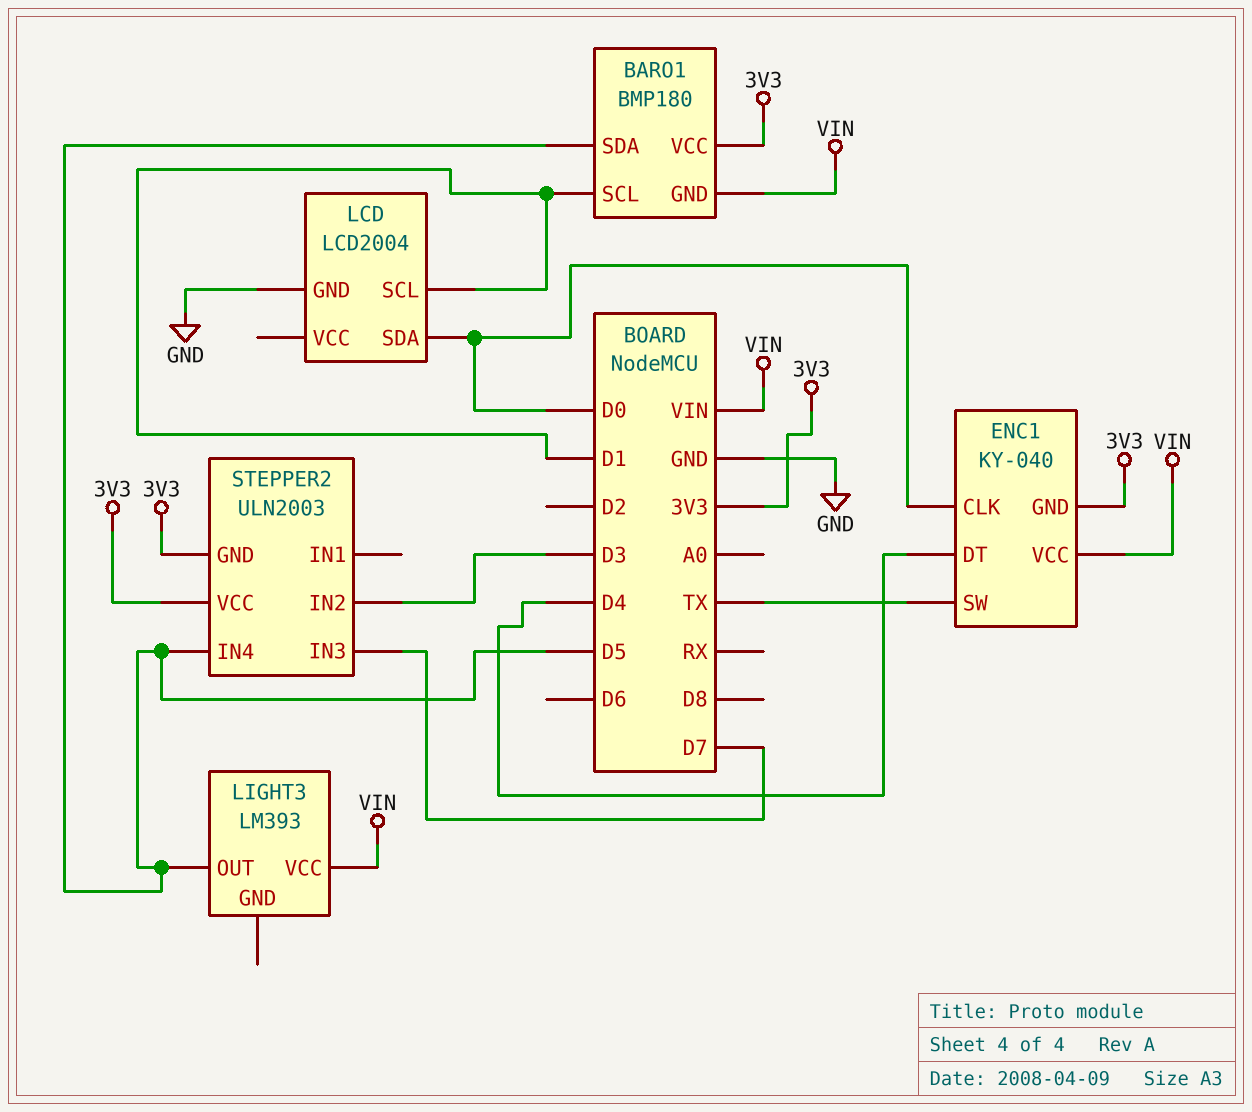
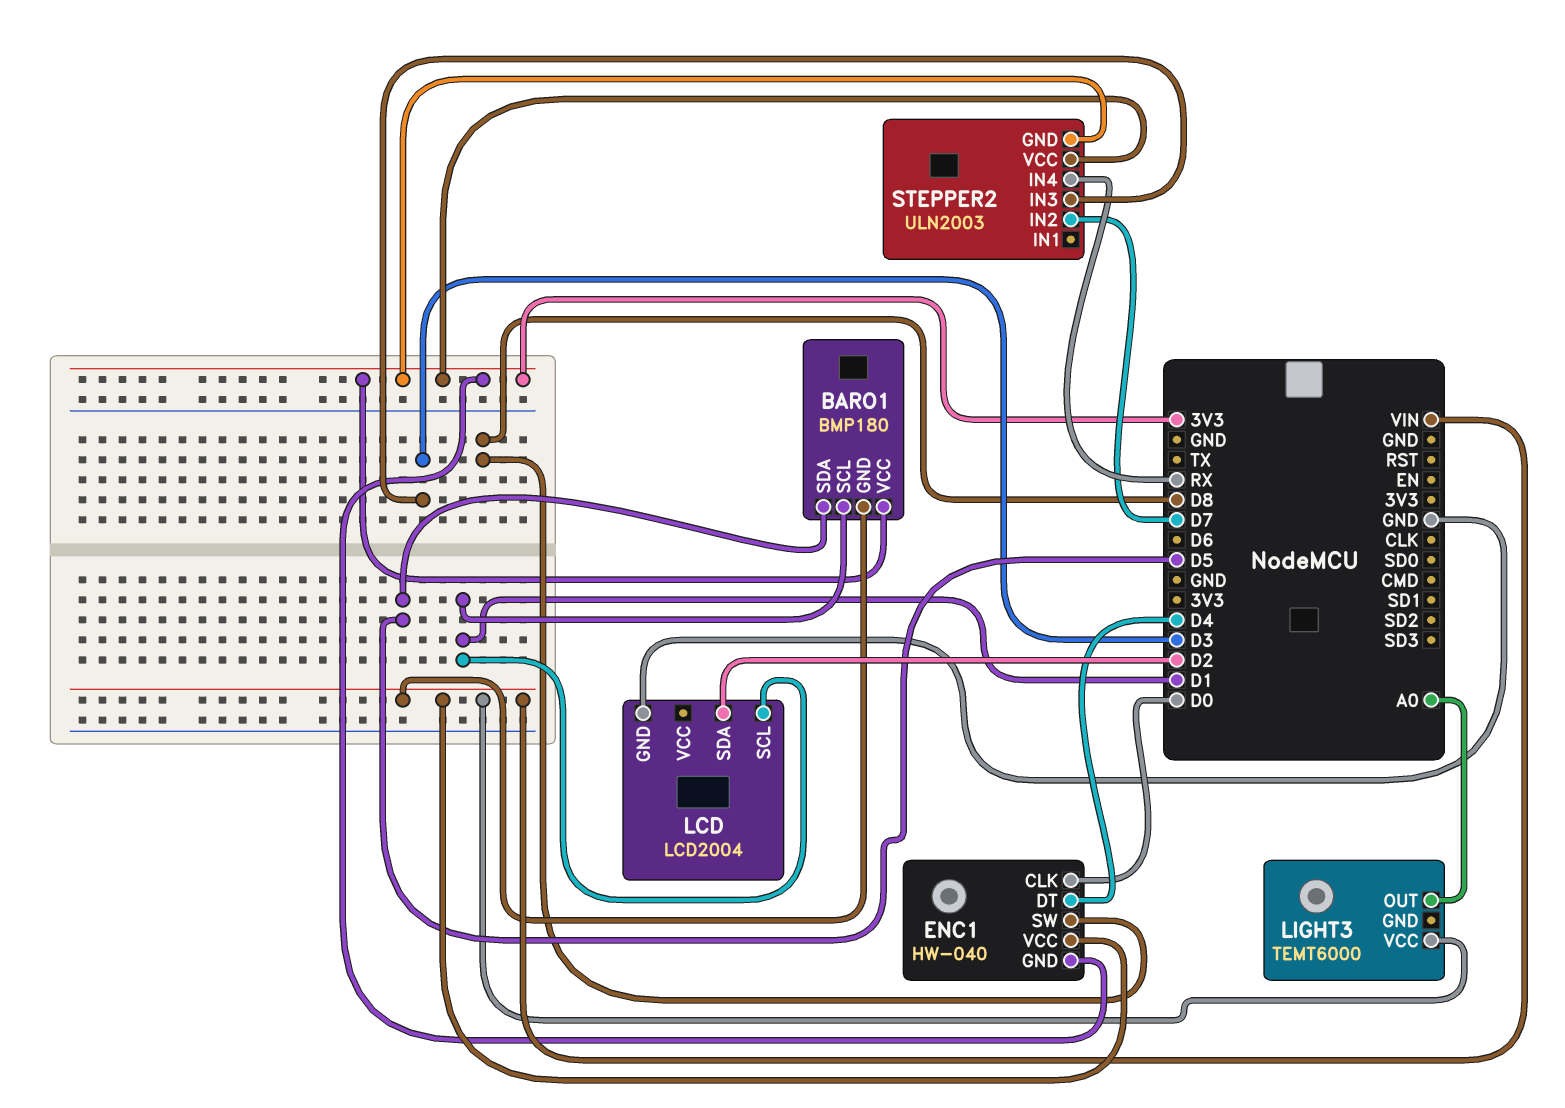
ENC1: KY-040 -> HW-040
ENC1 pin SW: TX -> D8
LCD pin SDA: D0 -> D2
LIGHT3: LM393 -> TEMT6000
LIGHT3 pin OUT: D5 -> A0
STEPPER2 pin IN2: D3 -> D7
STEPPER2 pin IN3: D7 -> D3
STEPPER2 pin IN4: D5 -> RX

